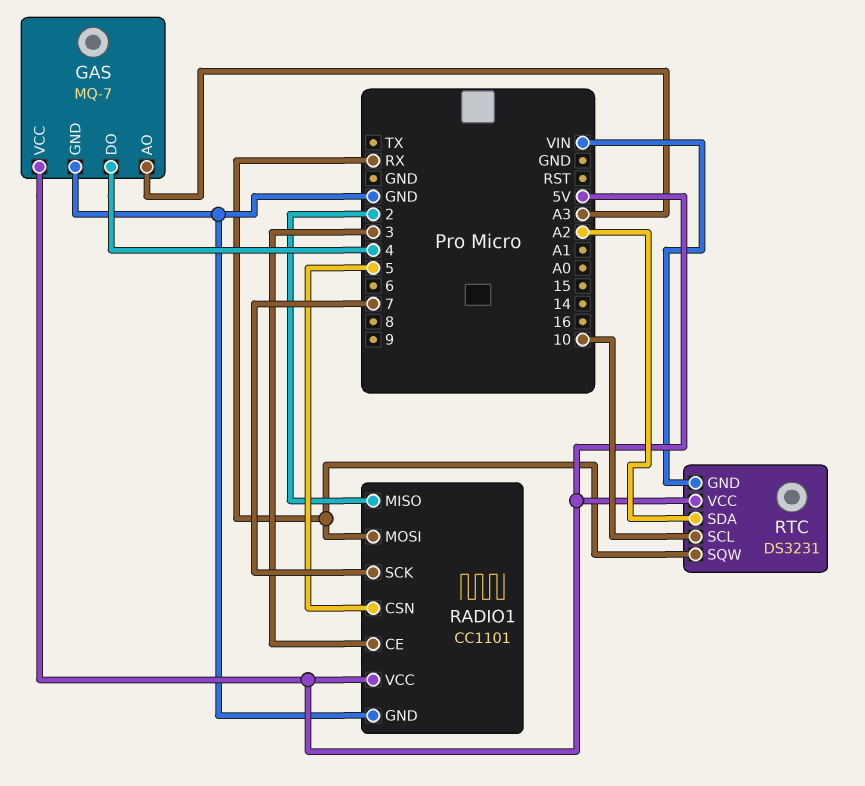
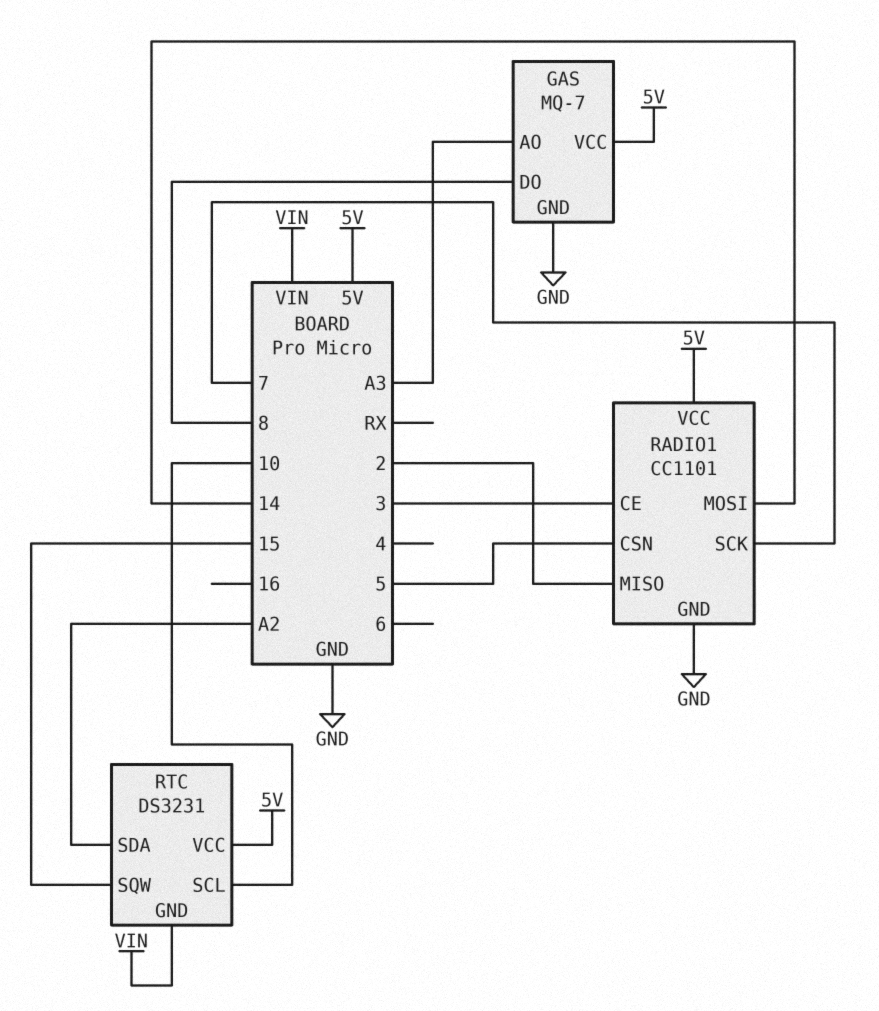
GAS pin DO: 4 -> 8
RADIO1 pin MOSI: RX -> 14
RTC pin SQW: RX -> 15

